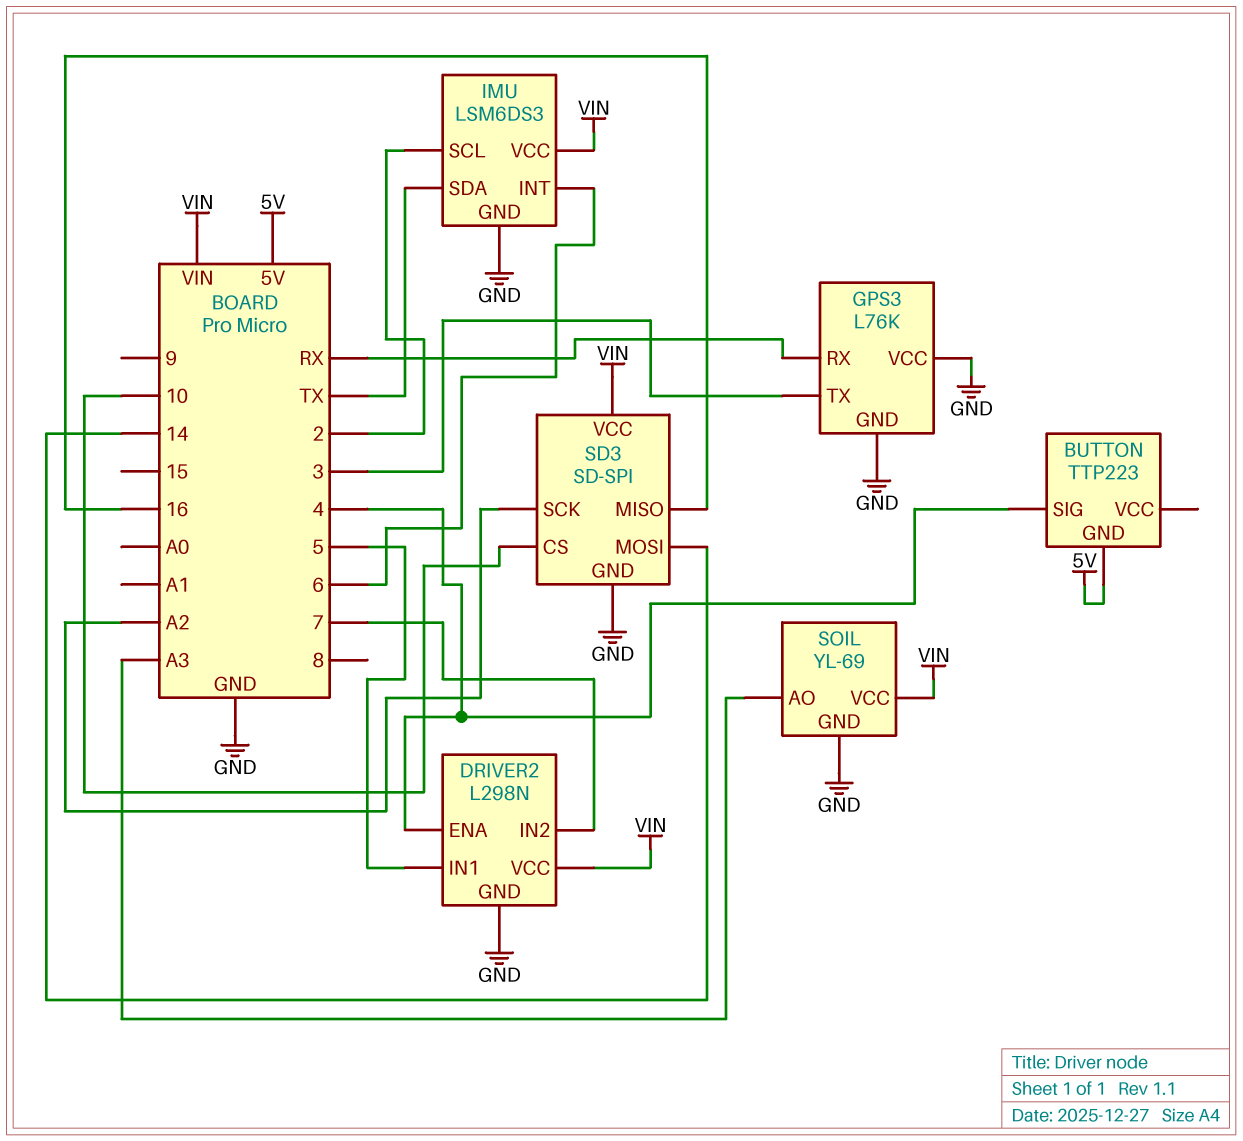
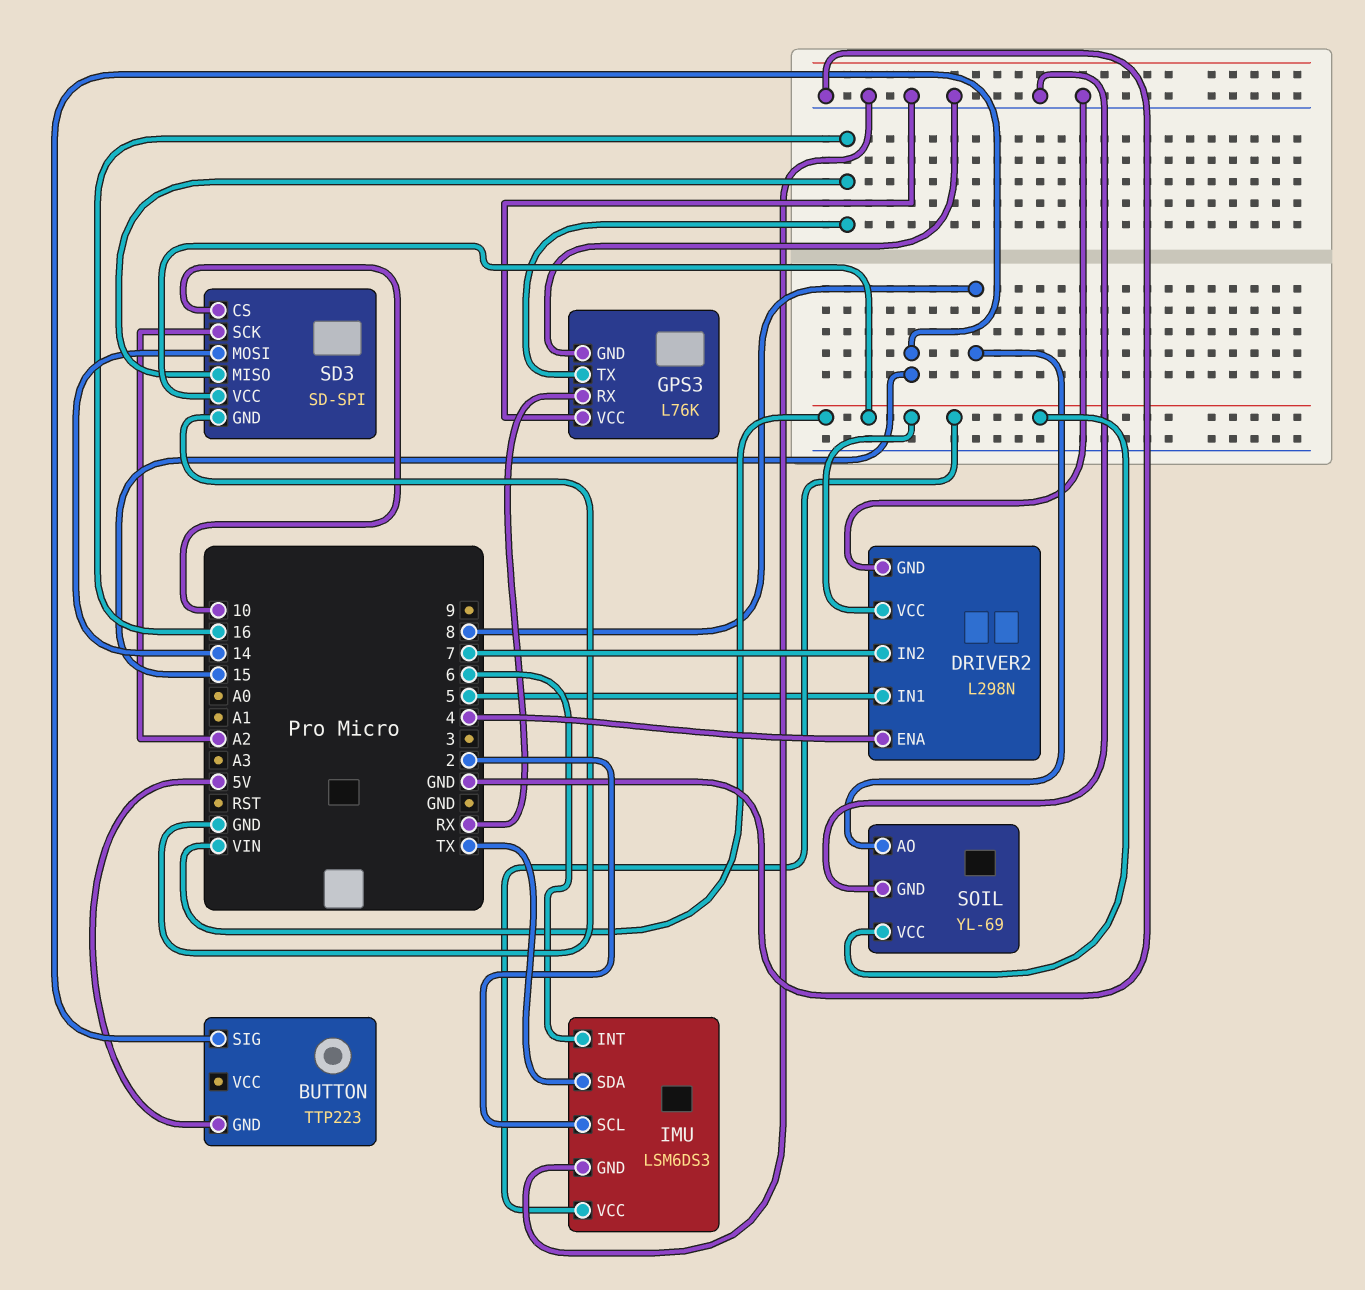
BUTTON pin SIG: 4 -> 15
GPS3 pin TX: 3 -> 16
SOIL pin AO: A3 -> 8

